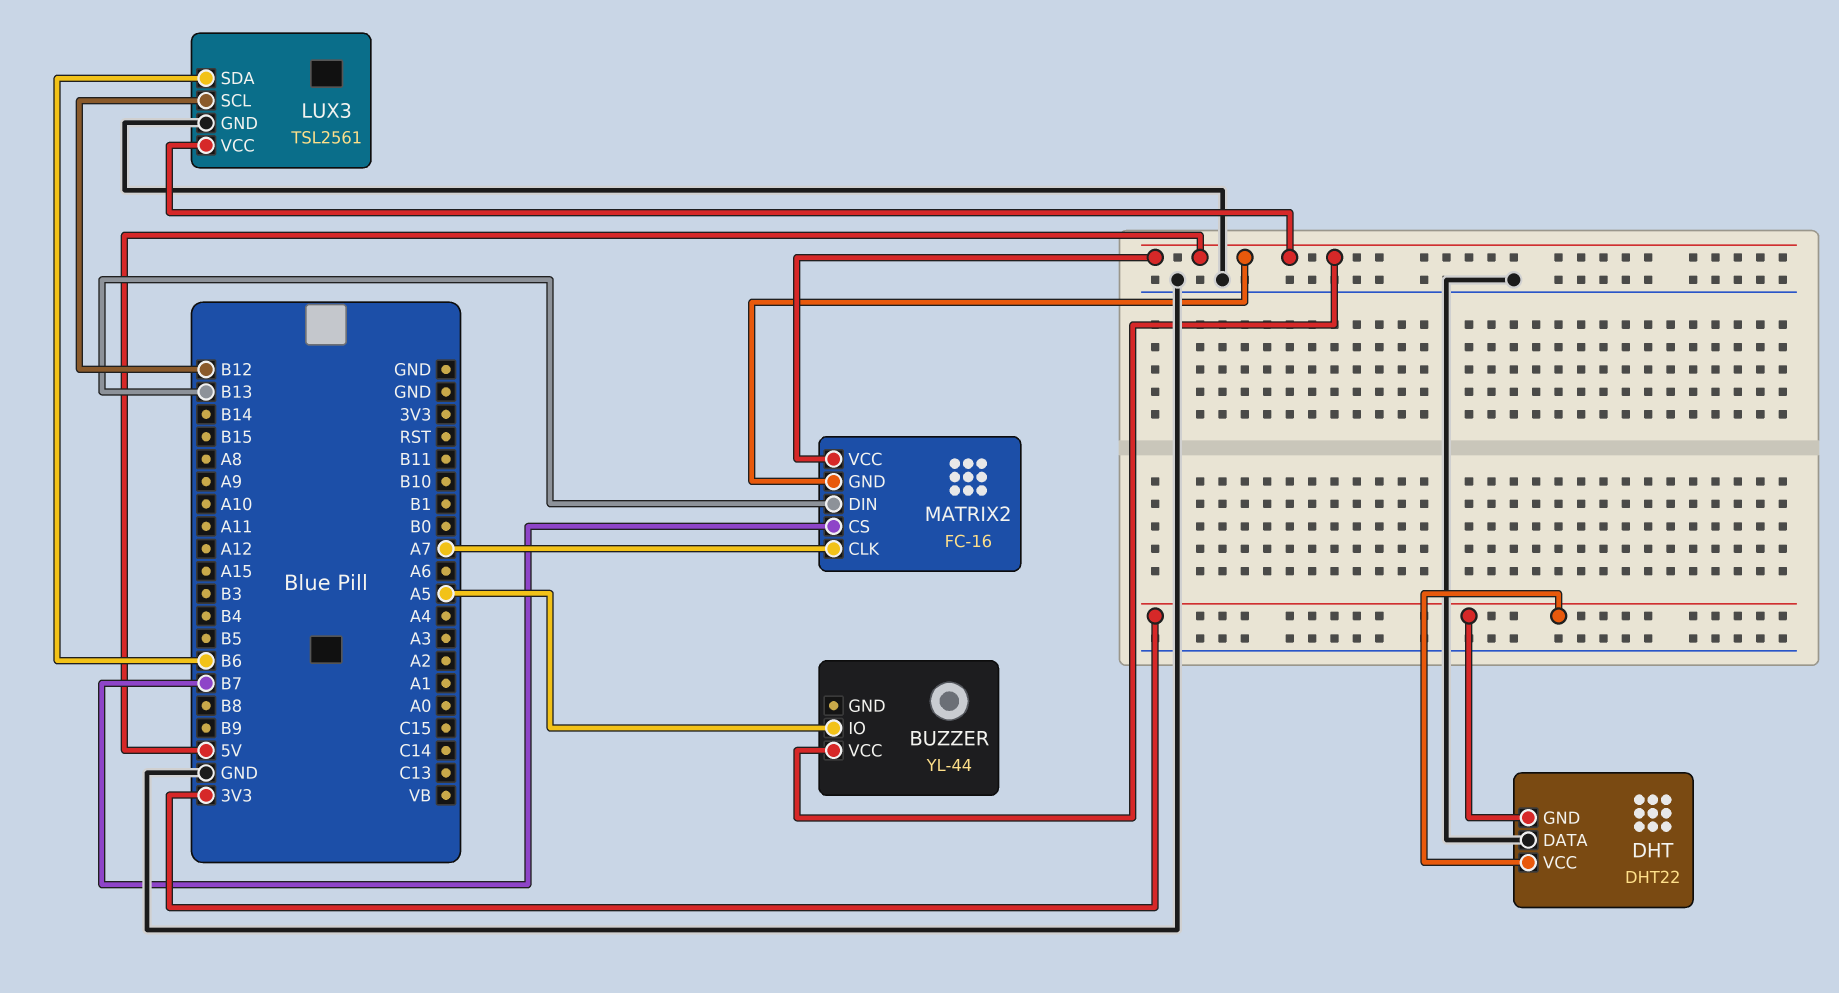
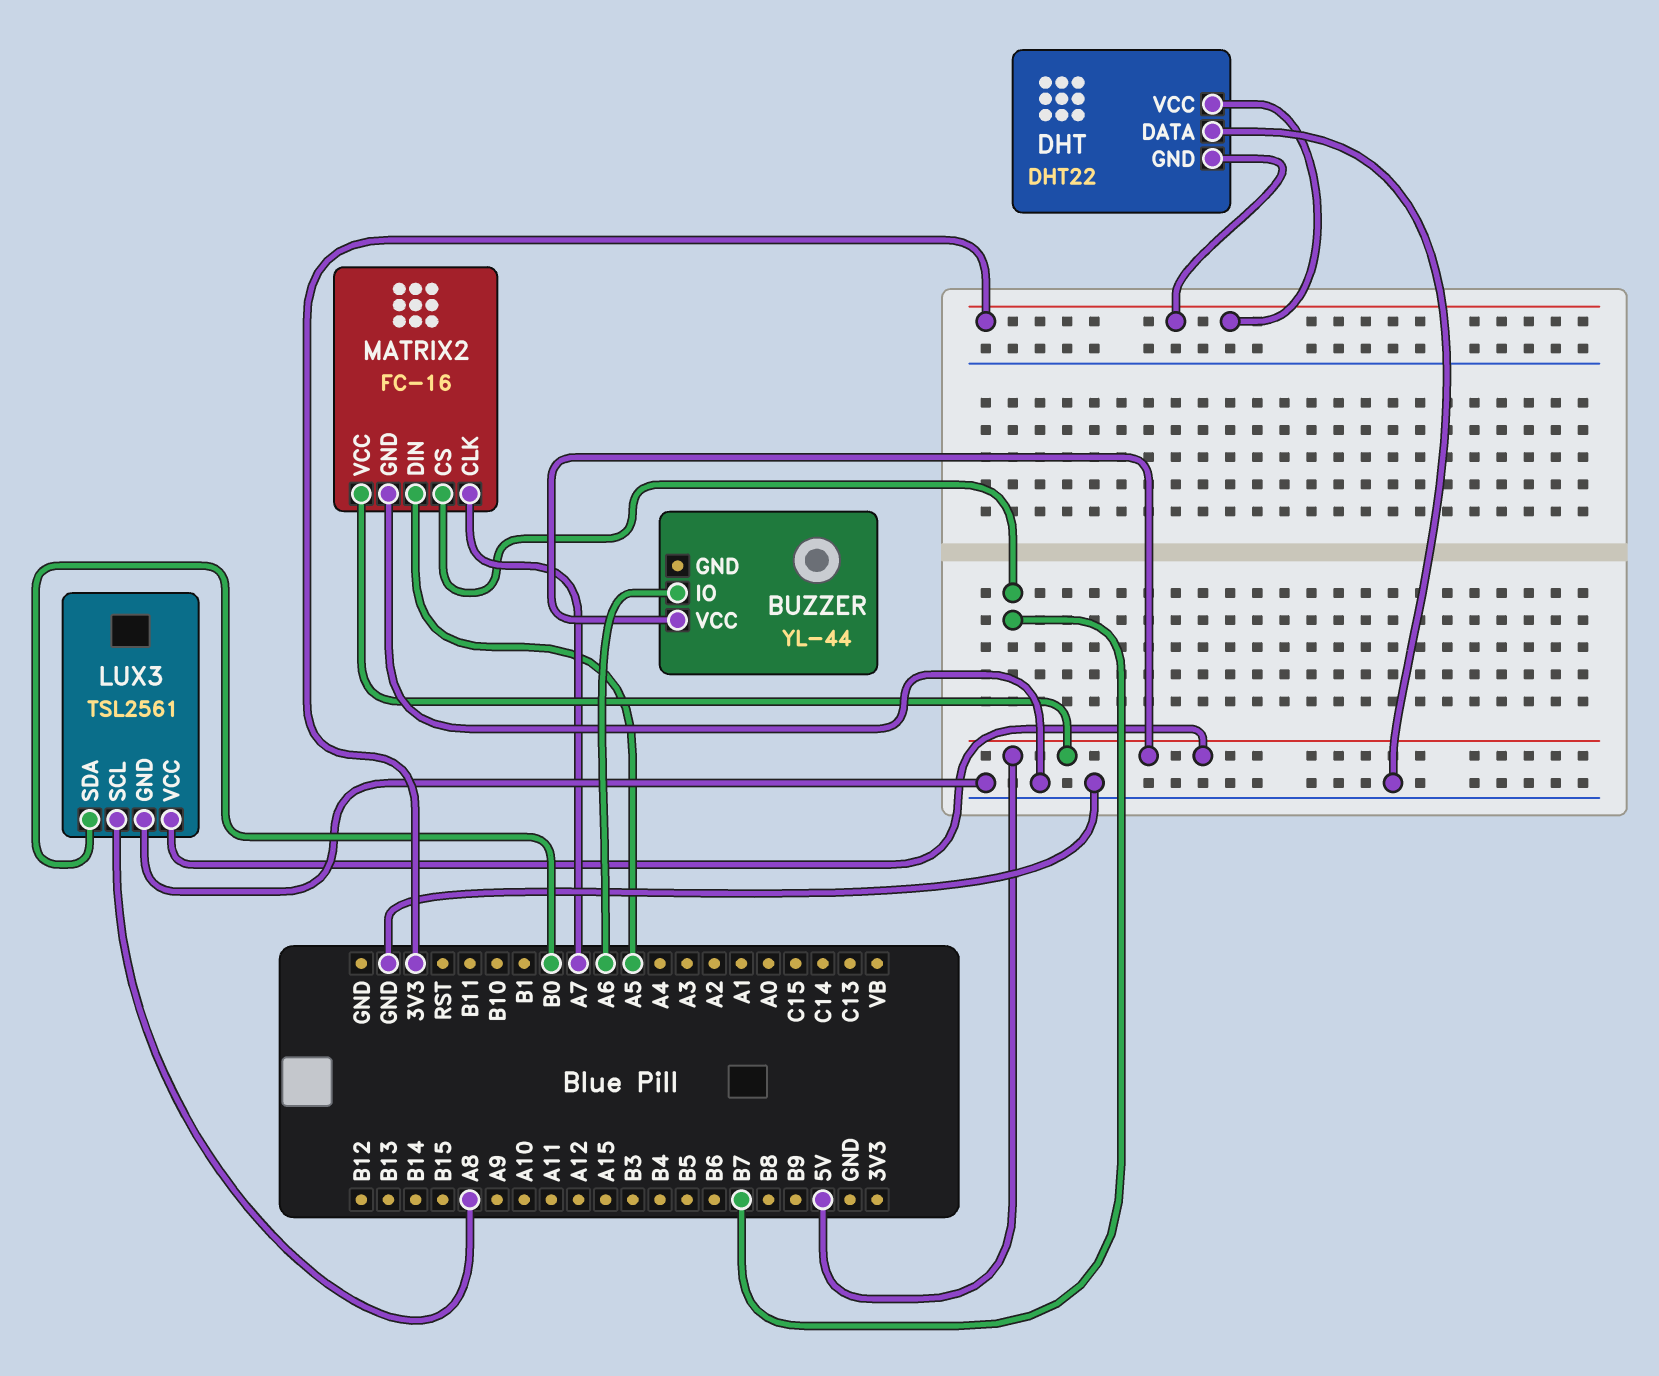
BUZZER pin IO: A5 -> A6
LUX3 pin SCL: B12 -> A8
LUX3 pin SDA: B6 -> B0
MATRIX2 pin DIN: B13 -> A5
MATRIX2 pin GND: 5V -> GND

